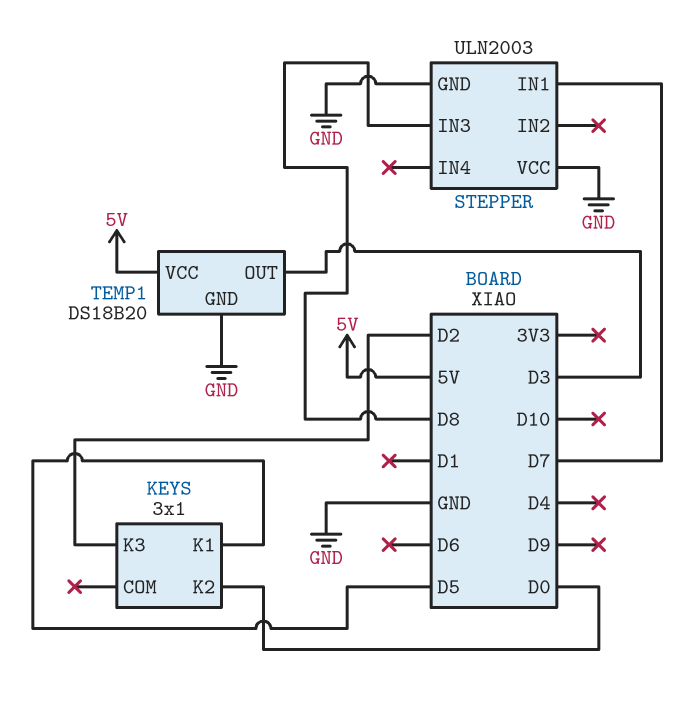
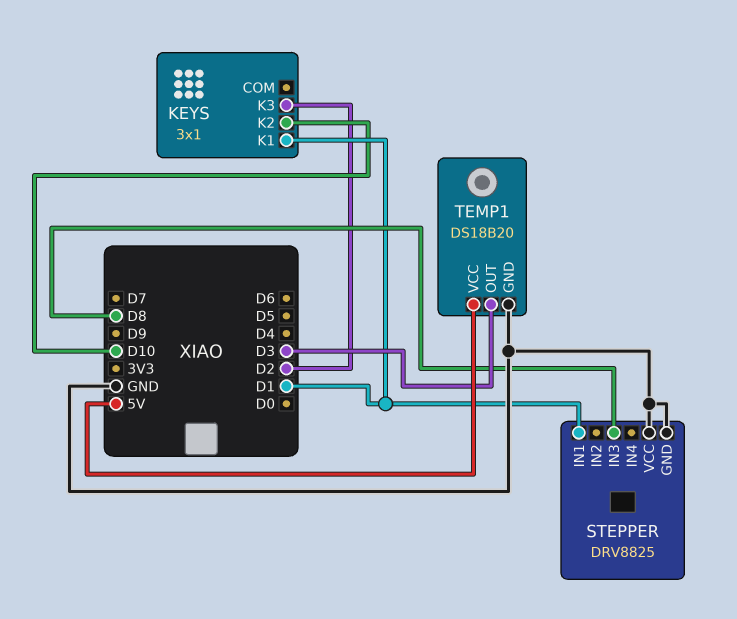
KEYS pin K1: D5 -> D1
KEYS pin K2: D0 -> D10
STEPPER: ULN2003 -> DRV8825
STEPPER pin IN1: D7 -> D1

